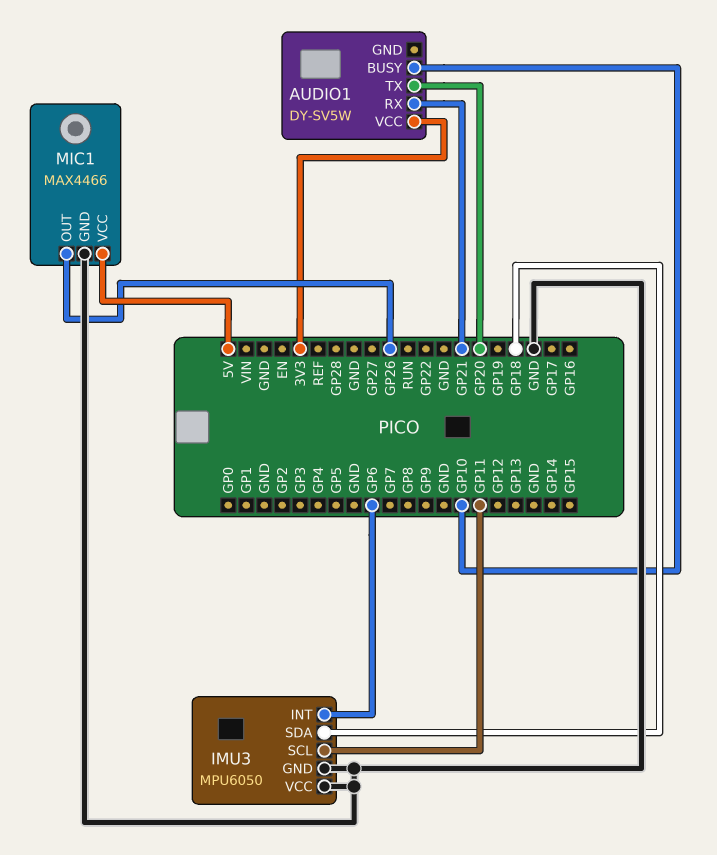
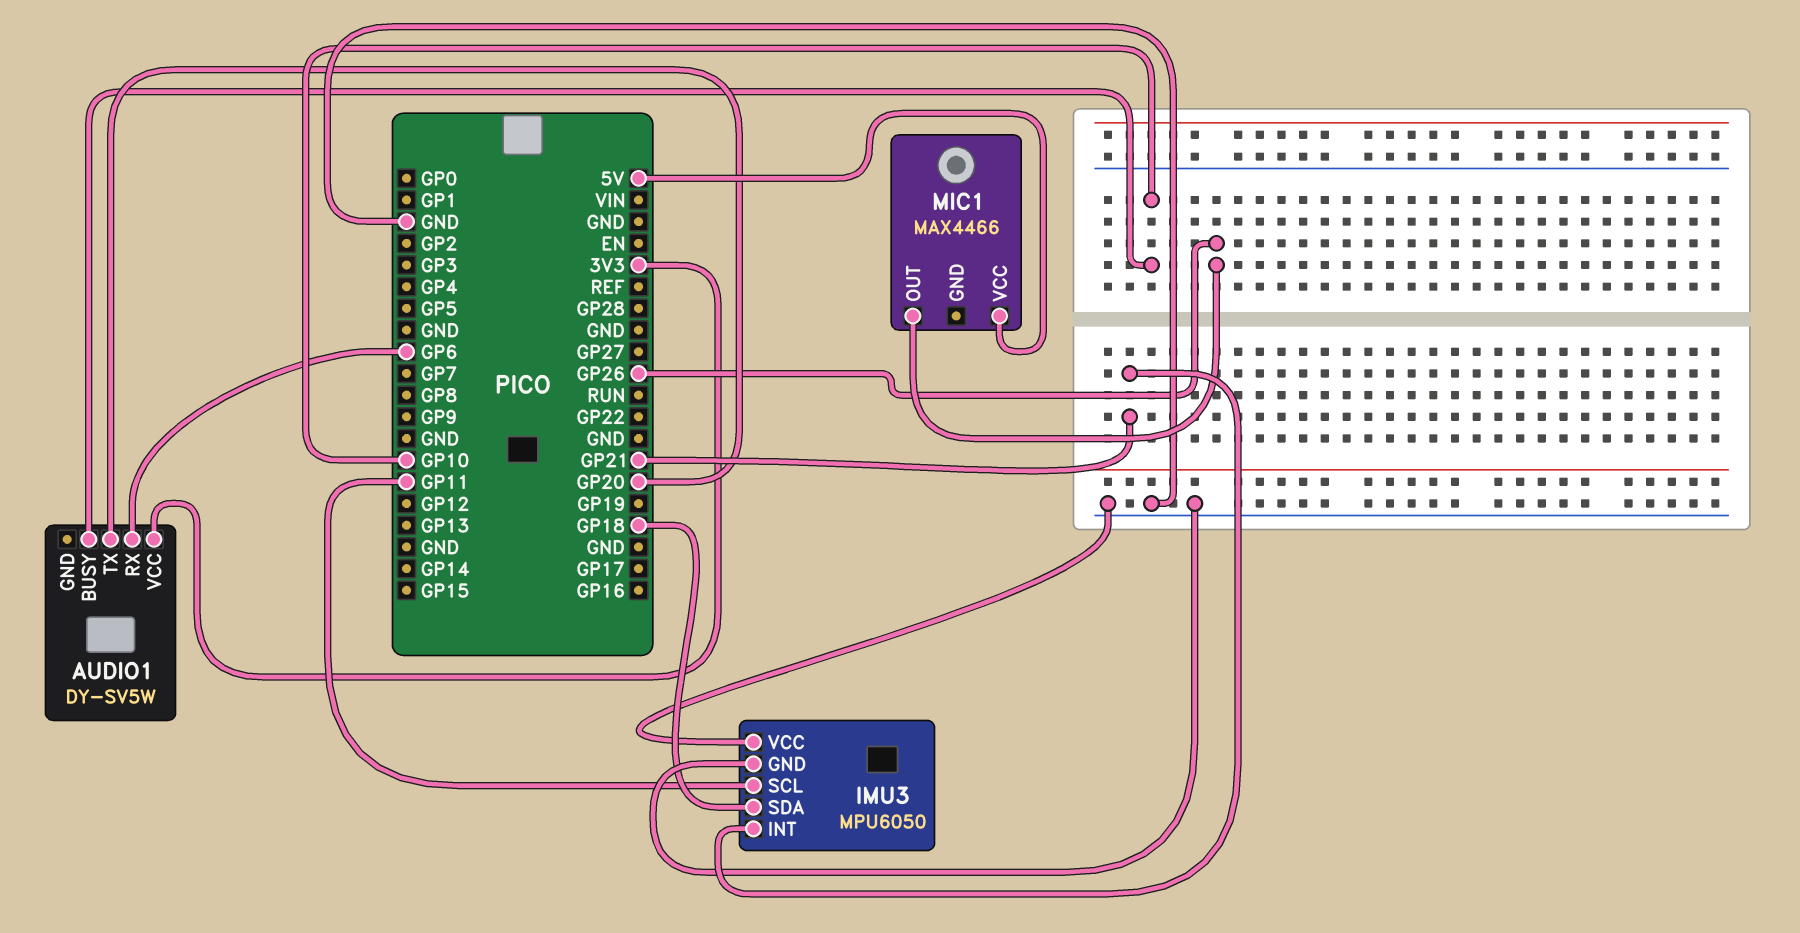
AUDIO1 pin RX: GP21 -> GP6
IMU3 pin INT: GP6 -> GP21
MIC1 pin GND: GND -> none

